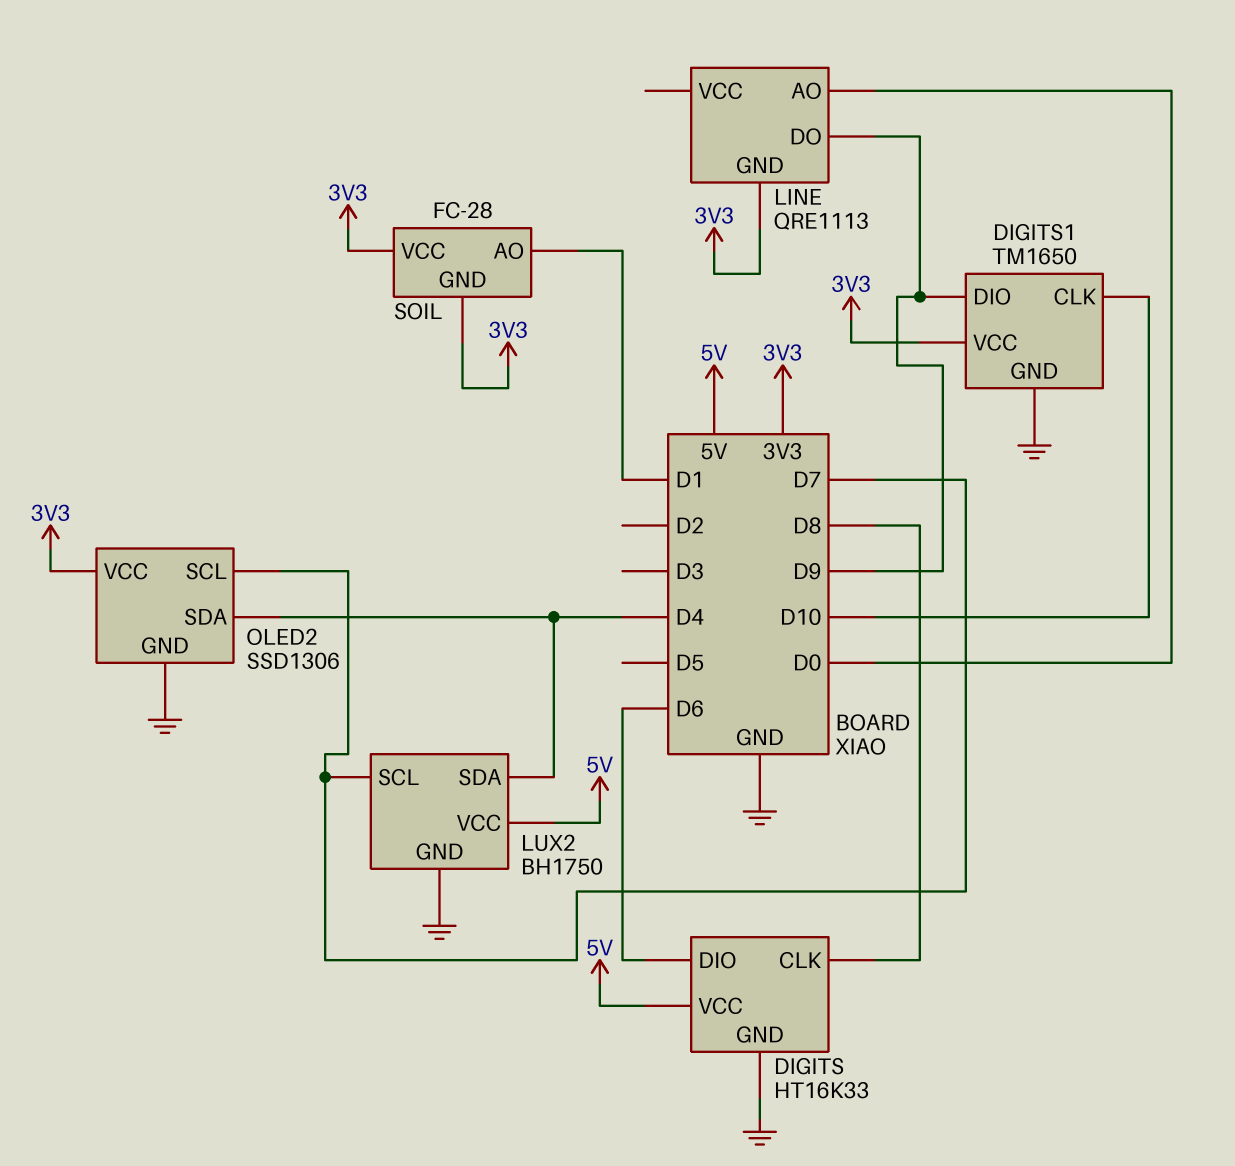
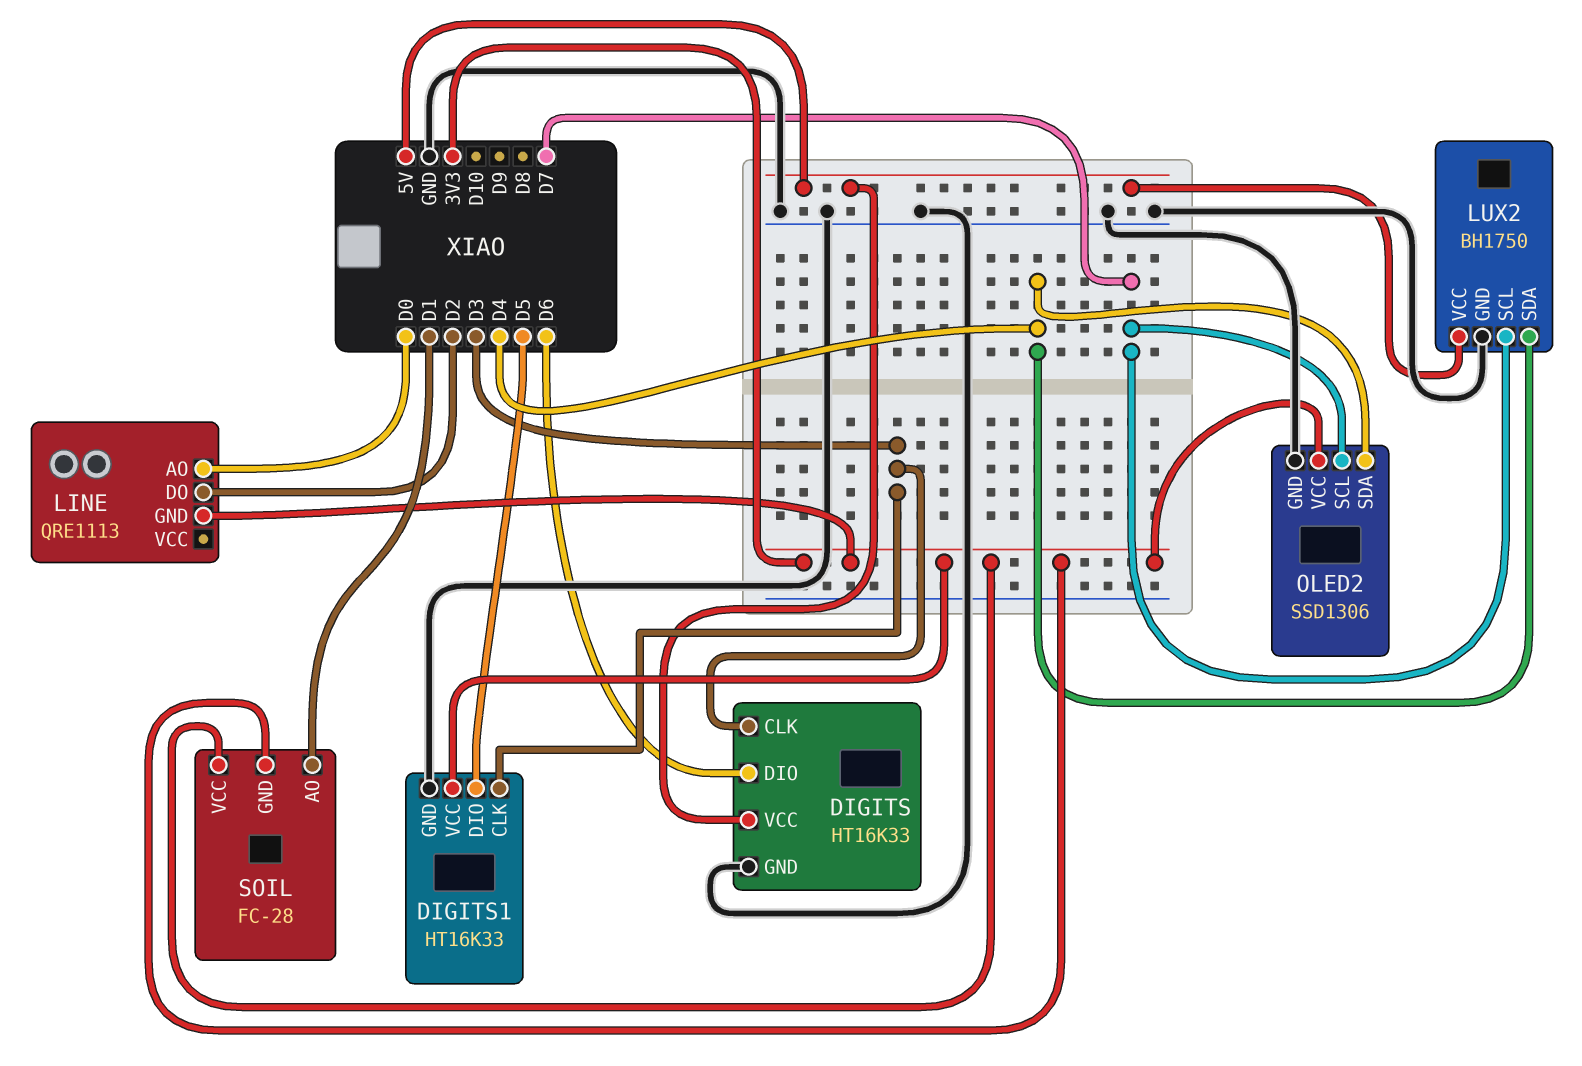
DIGITS pin CLK: D8 -> D3
DIGITS1: TM1650 -> HT16K33
DIGITS1 pin CLK: D10 -> D3
DIGITS1 pin DIO: D9 -> D5
LINE pin DO: D9 -> D2

